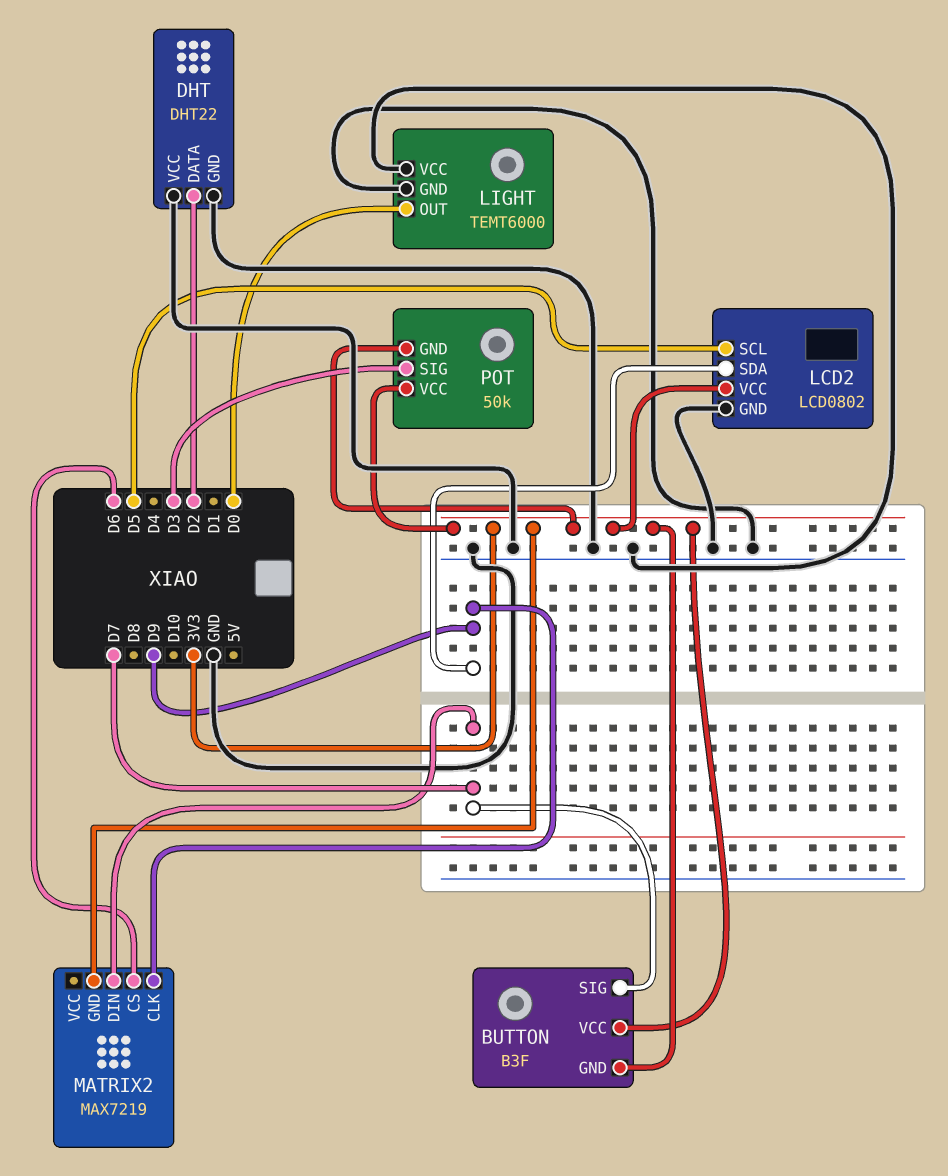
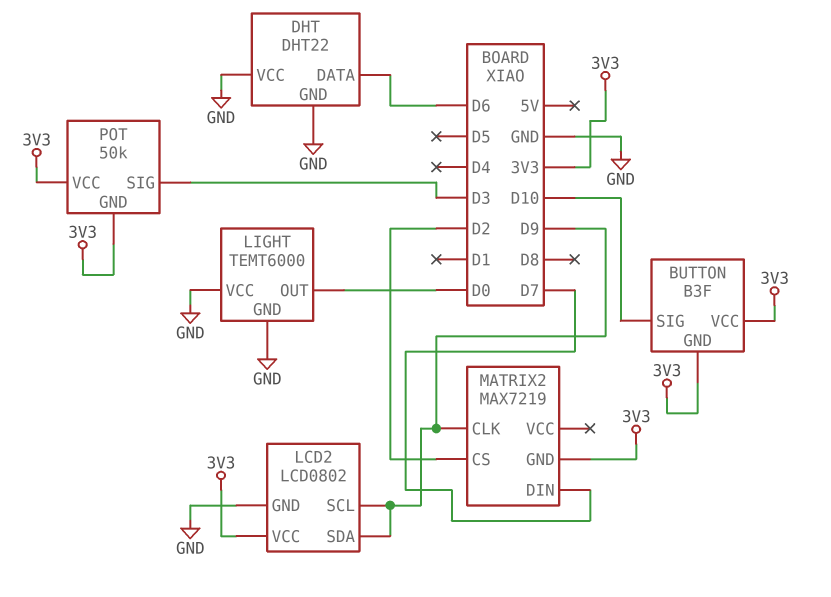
BUTTON pin SIG: D7 -> D10
DHT pin DATA: D2 -> D6
LCD2 pin SCL: D5 -> D9
MATRIX2 pin CS: D6 -> D2

